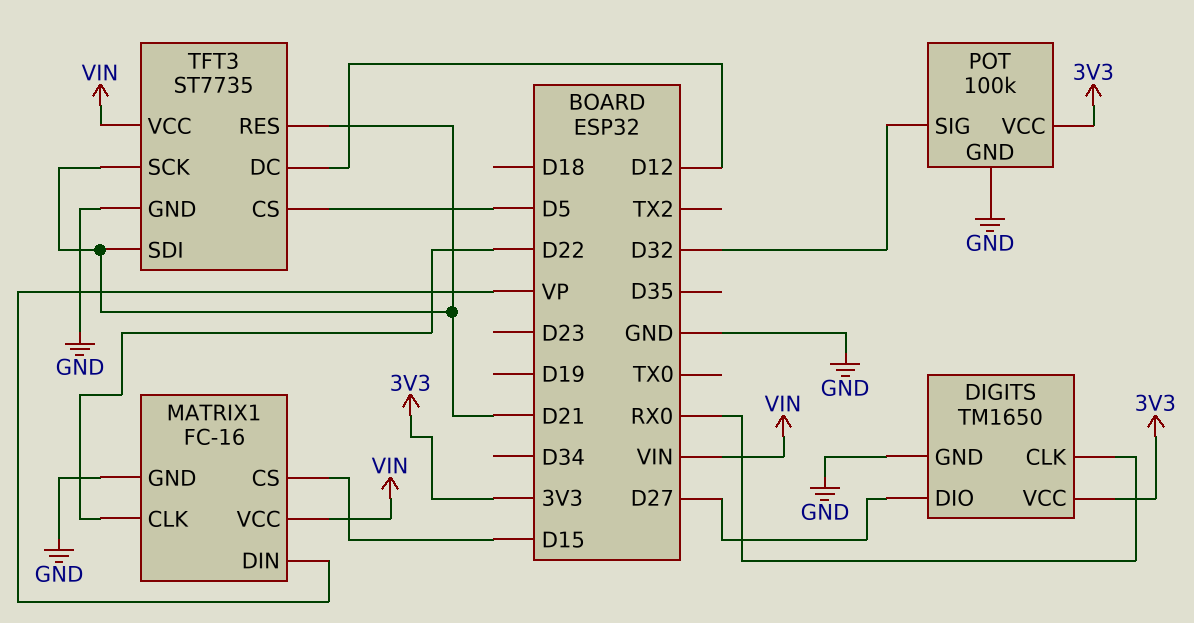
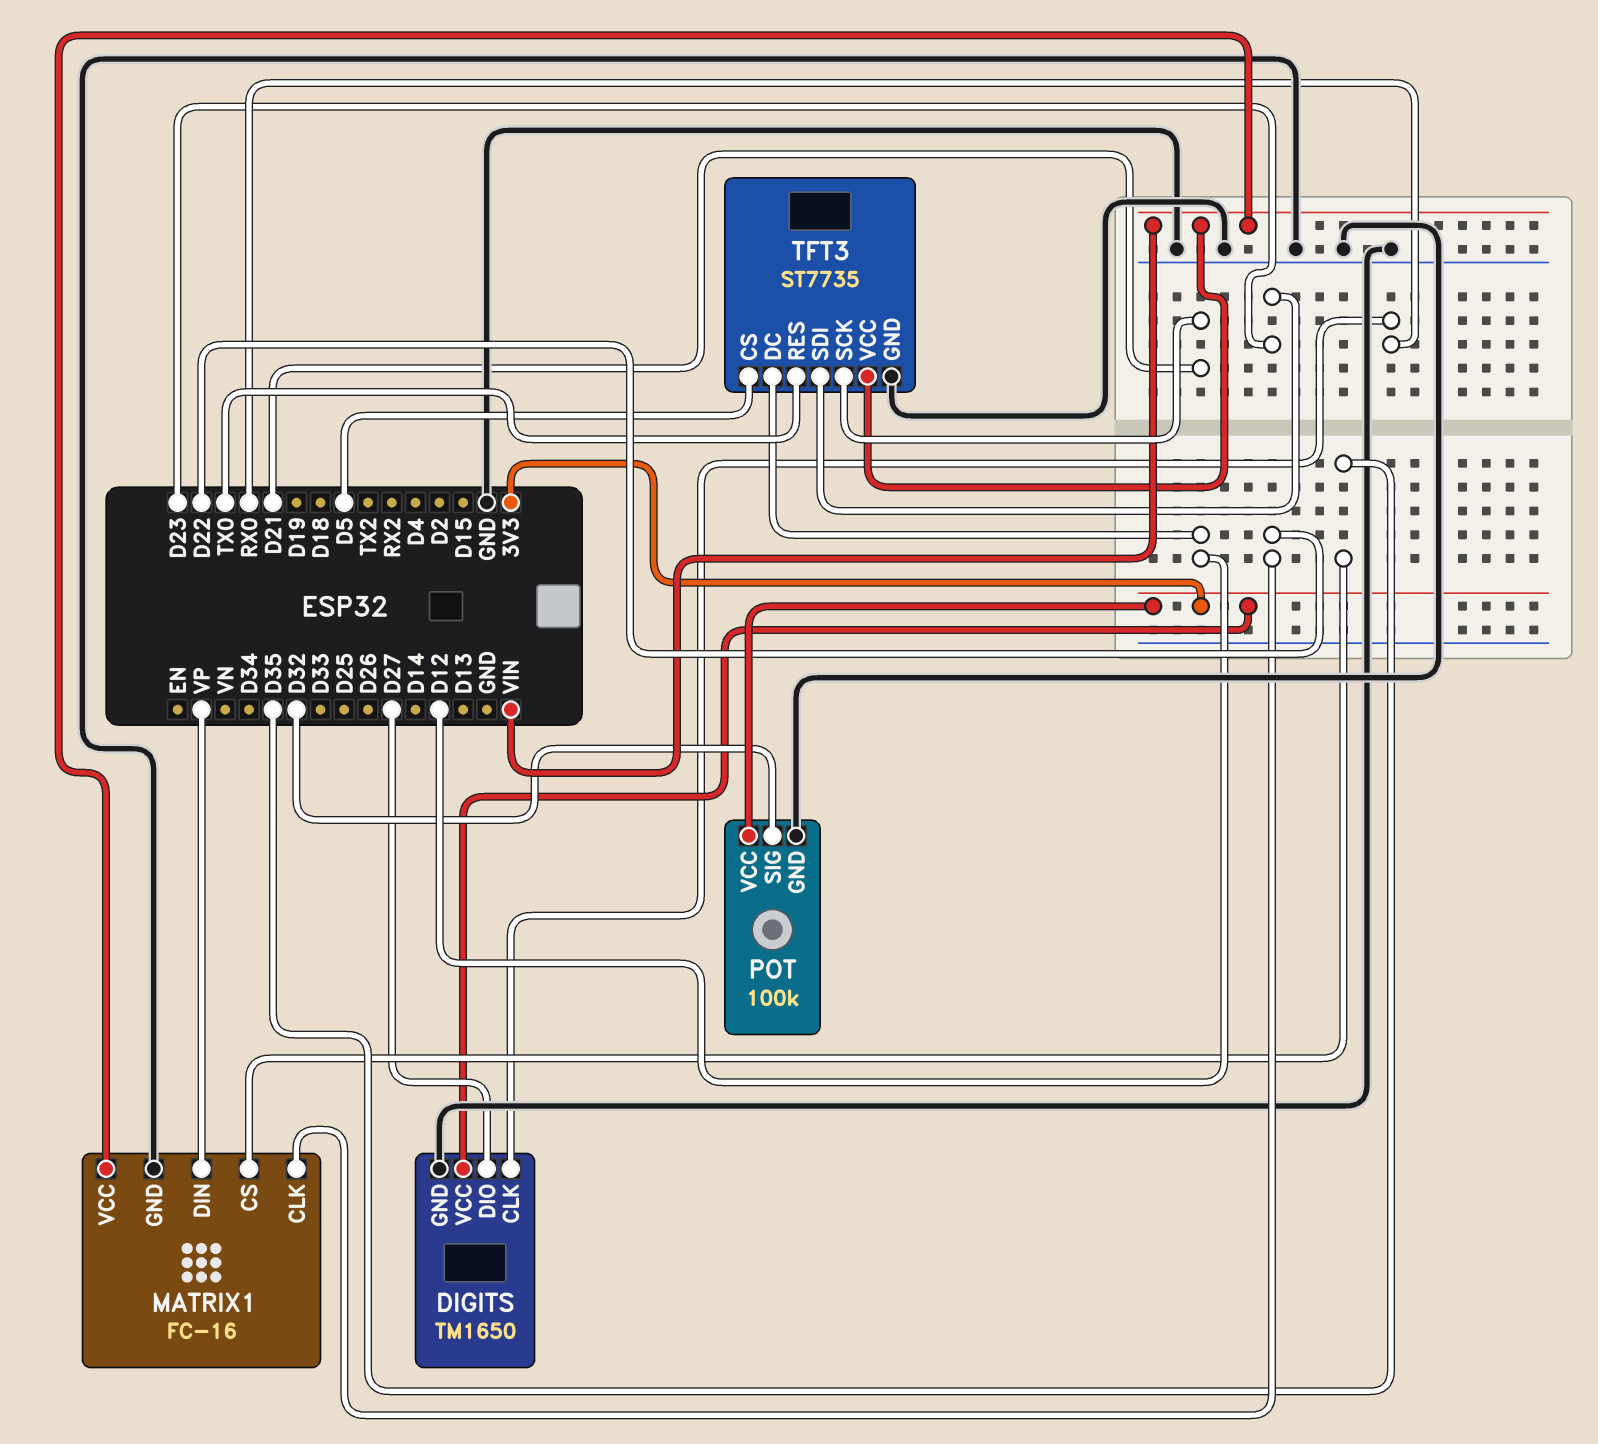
MATRIX1 pin CS: D15 -> D35
TFT3 pin RES: D21 -> TX0
TFT3 pin SDI: D21 -> D23

